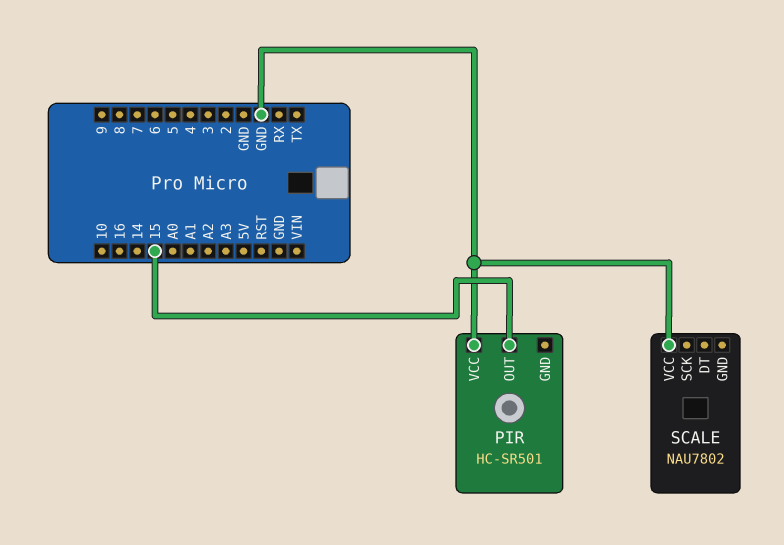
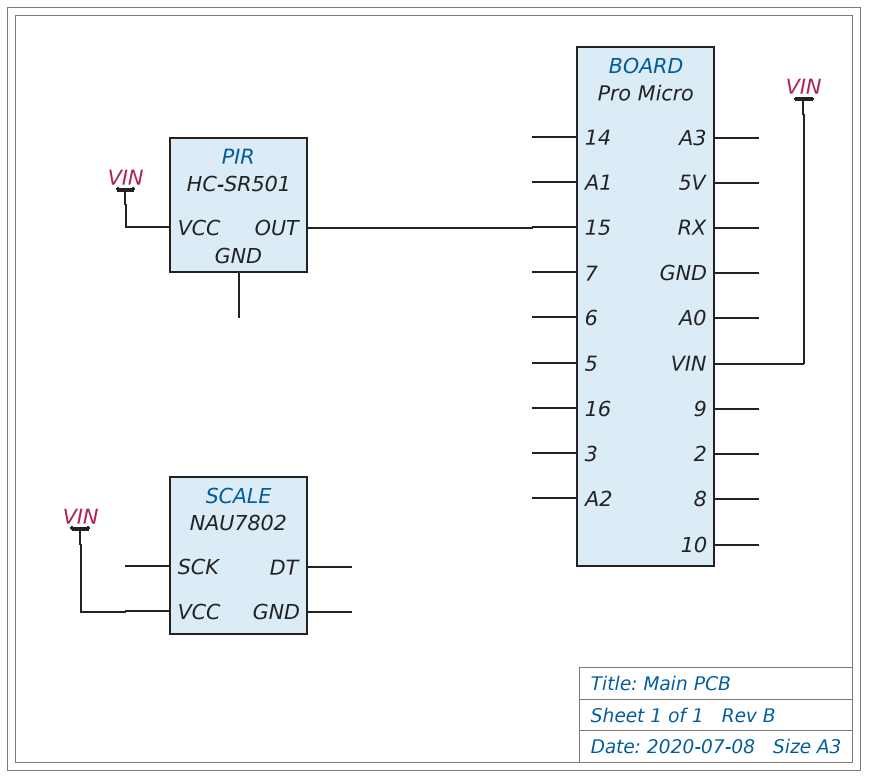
PIR pin VCC: GND -> VIN
SCALE pin VCC: GND -> VIN

